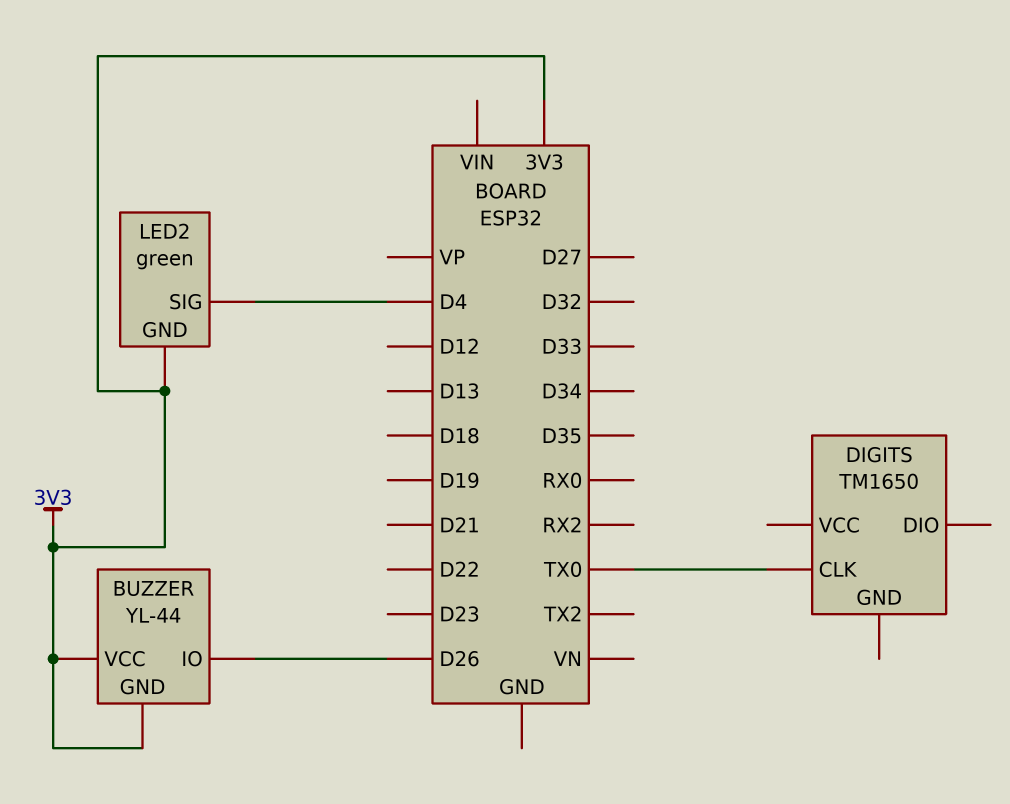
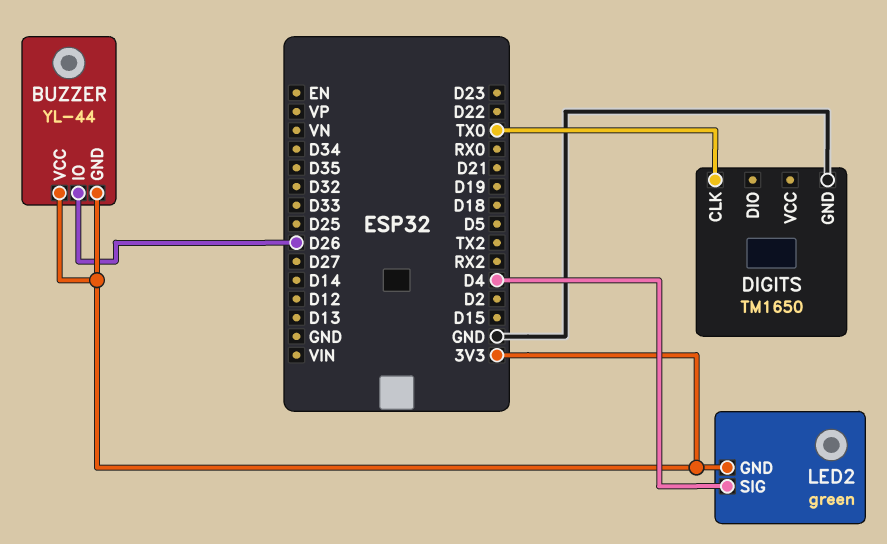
DIGITS pin GND: none -> GND

